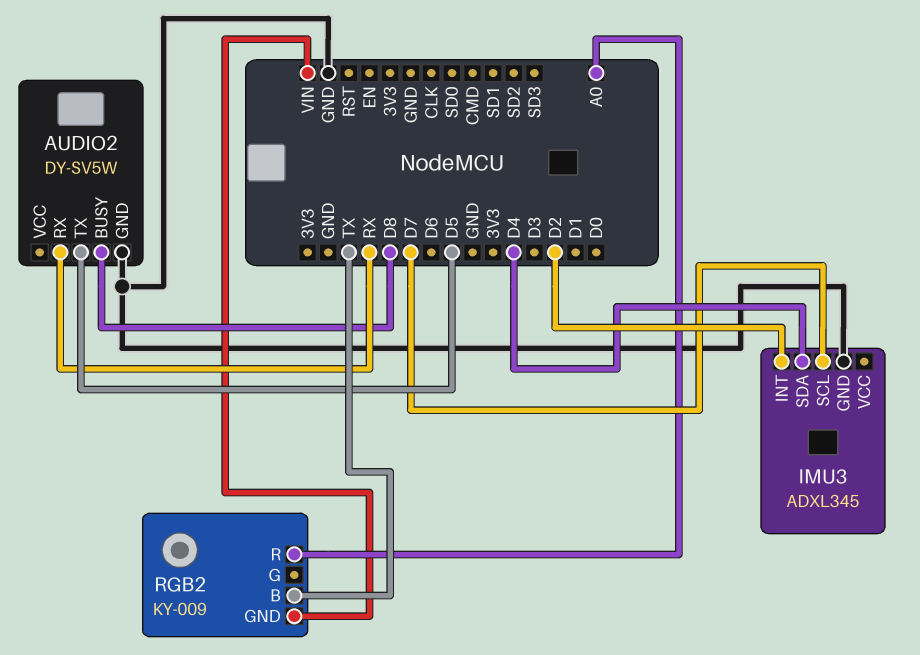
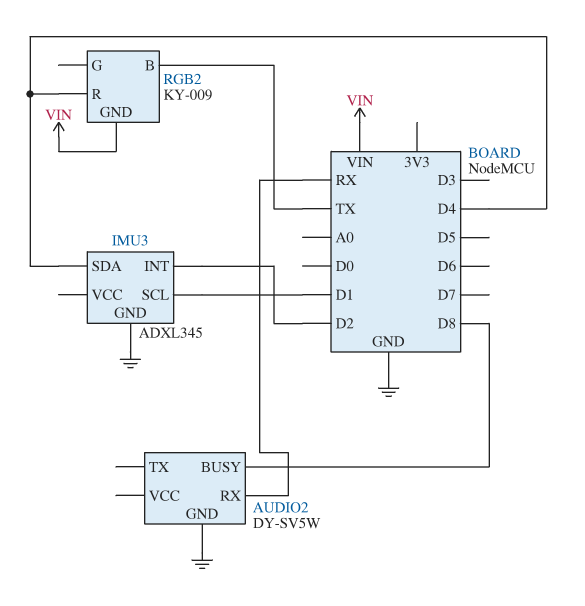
AUDIO2 pin TX: D5 -> none
IMU3 pin SCL: D7 -> D1
RGB2 pin R: A0 -> D4

